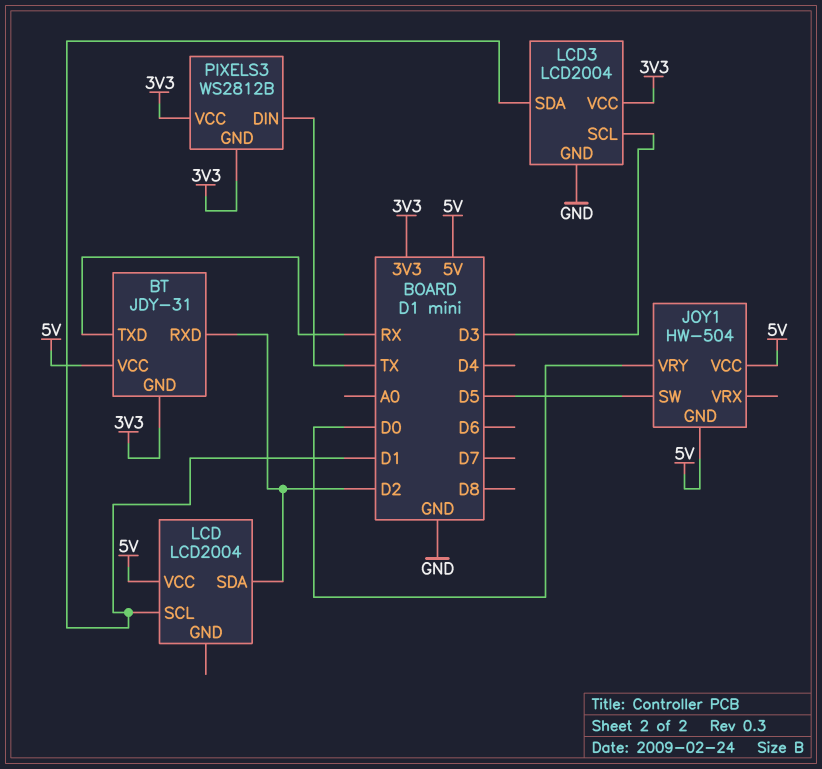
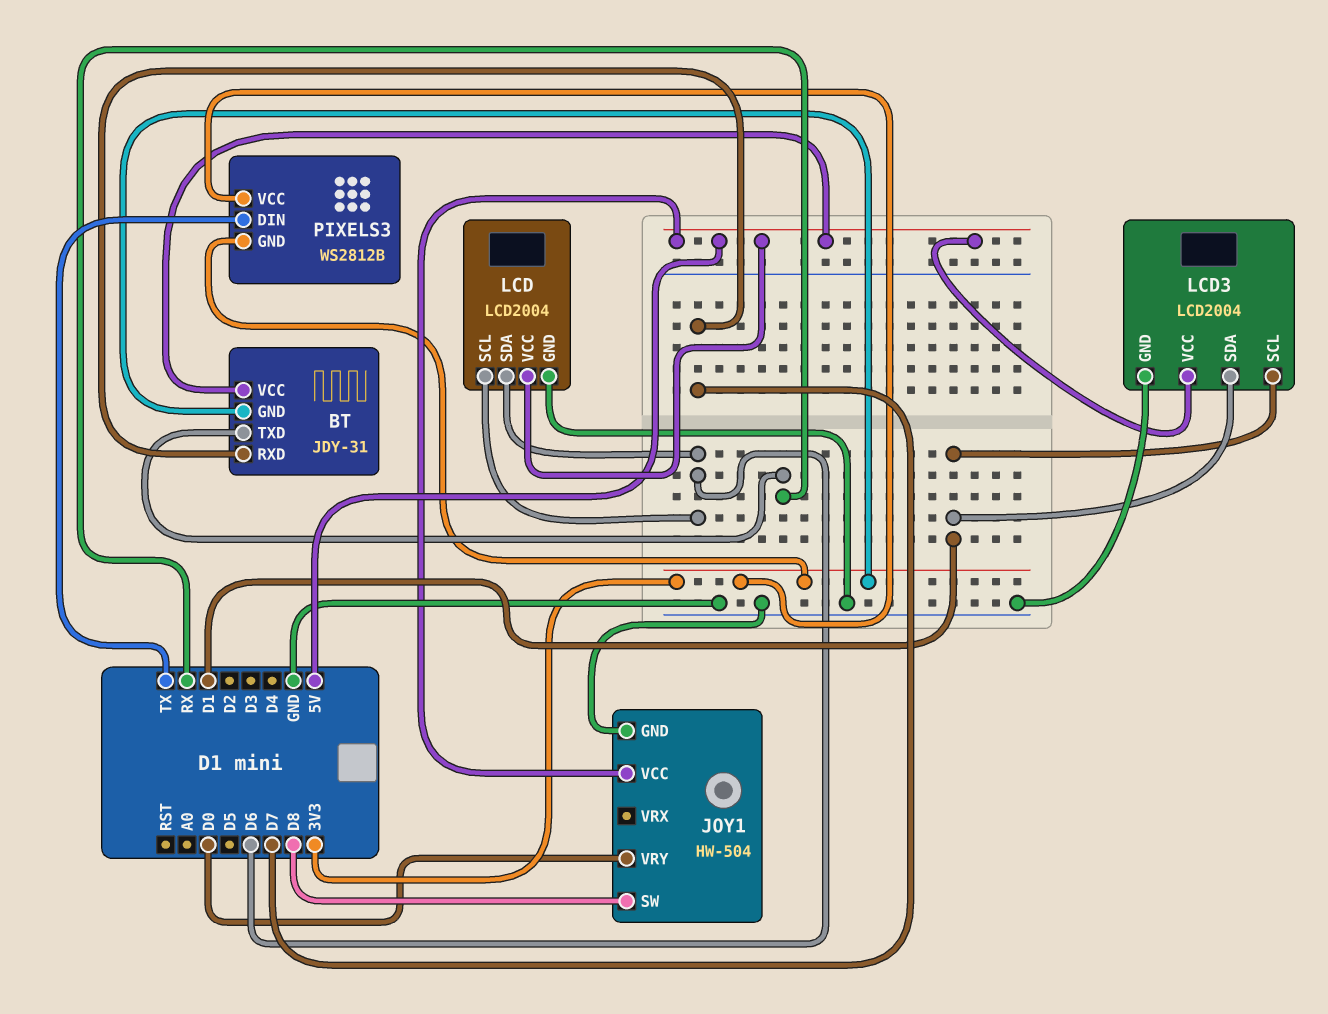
BT pin RXD: D2 -> D7
JOY1 pin GND: 5V -> GND
JOY1 pin SW: D5 -> D8
LCD pin GND: none -> GND
LCD pin SCL: D1 -> D6
LCD pin SDA: D2 -> D6
LCD3 pin SCL: D3 -> D1
LCD3 pin VCC: 3V3 -> 5V

